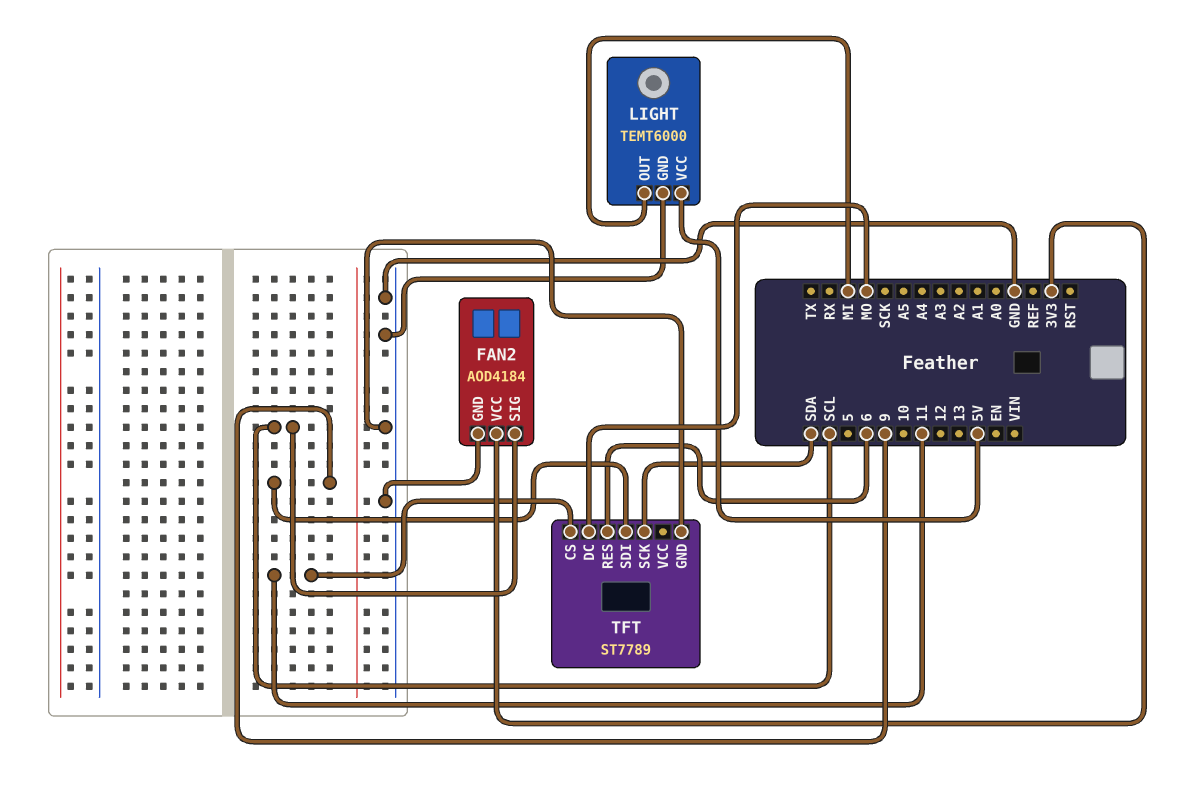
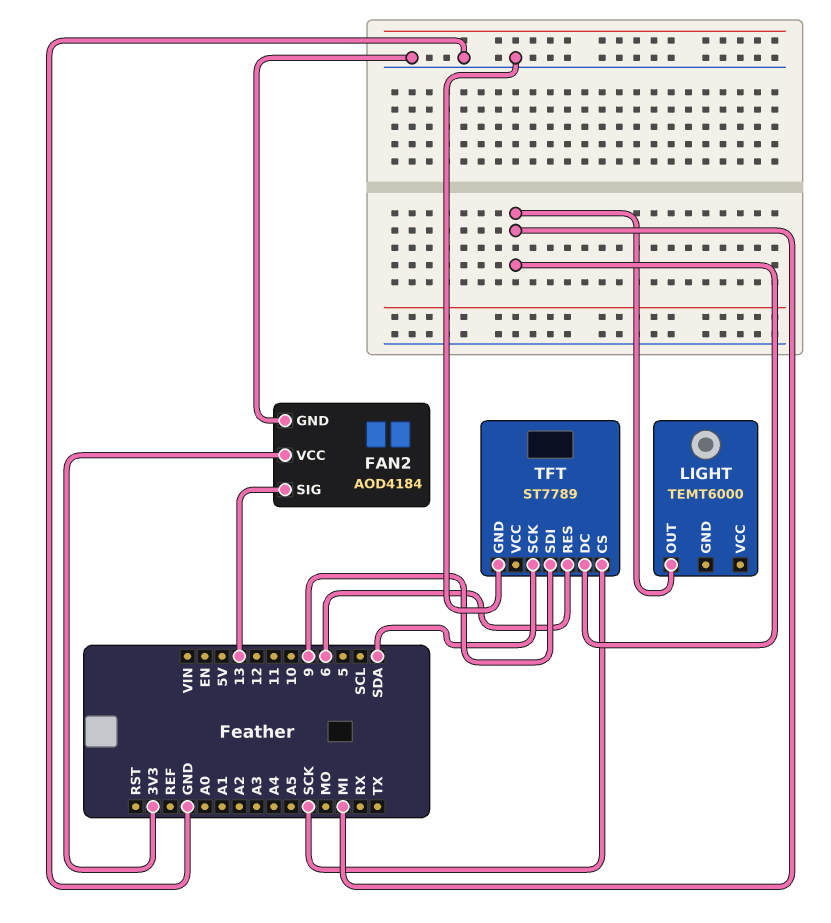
FAN2 pin SIG: SCL -> 13
LIGHT pin GND: GND -> none
LIGHT pin VCC: 5V -> none
TFT pin CS: 11 -> SCK
TFT pin DC: MO -> MI

